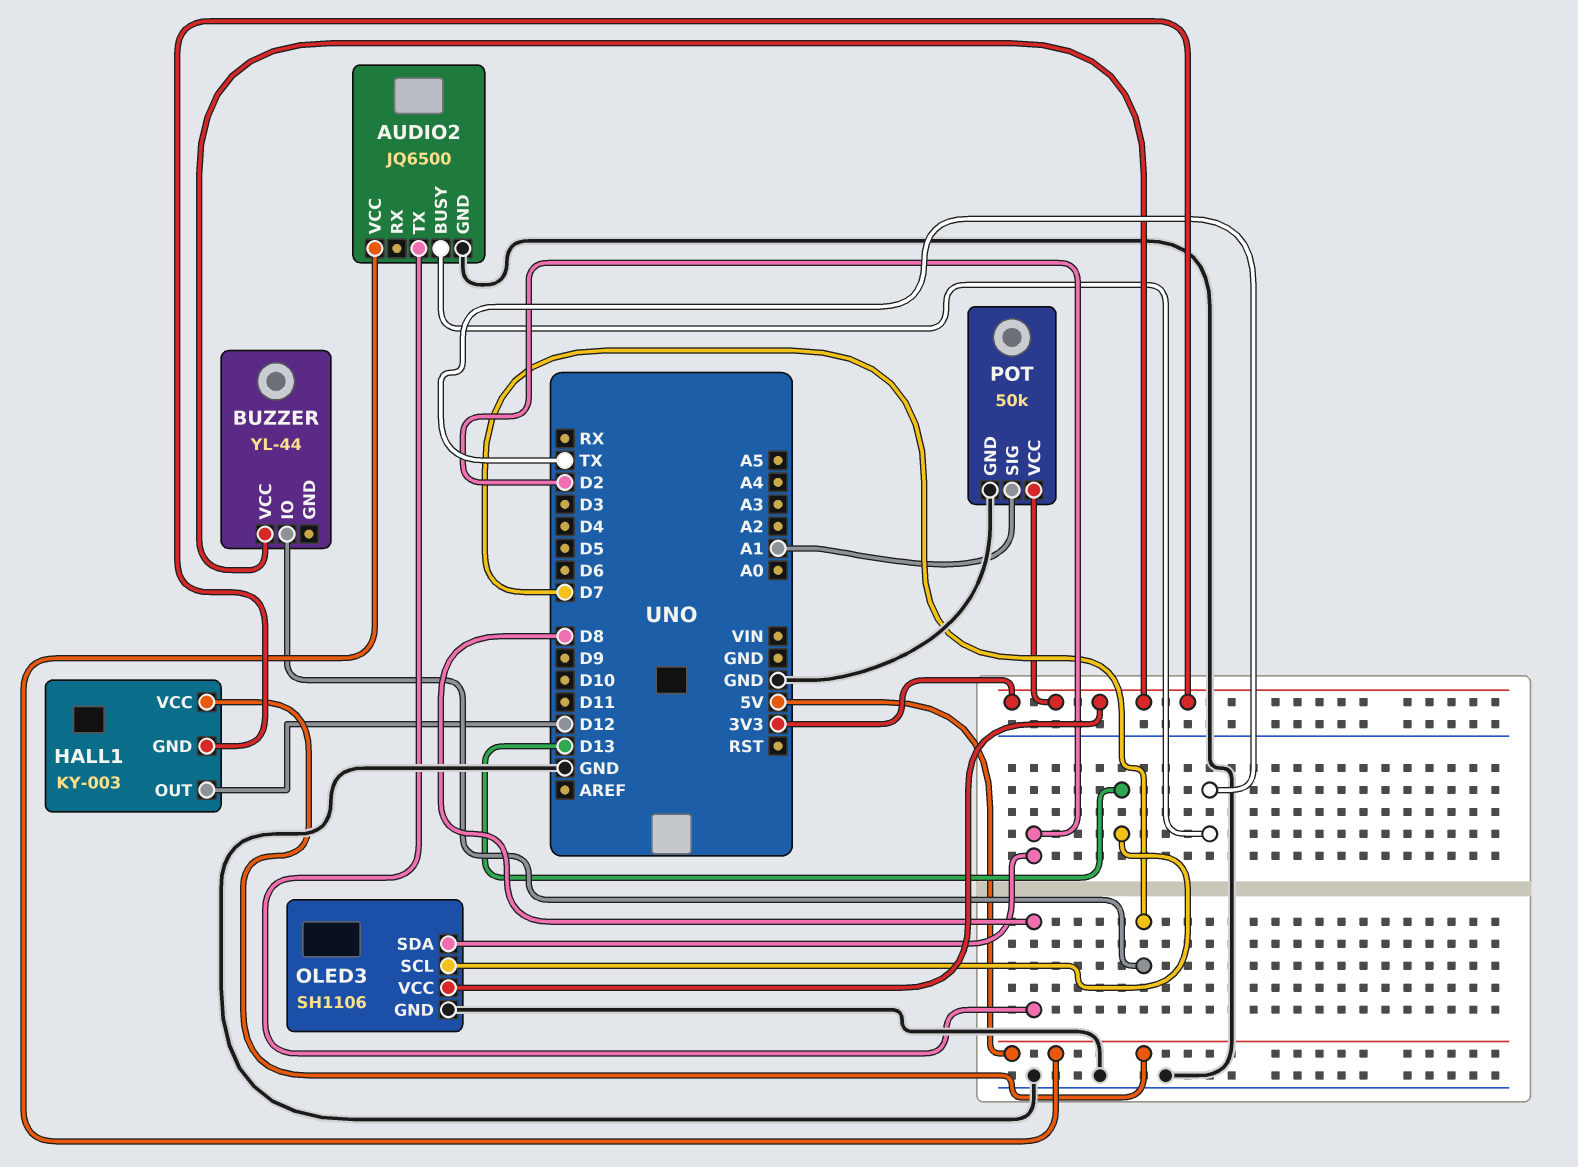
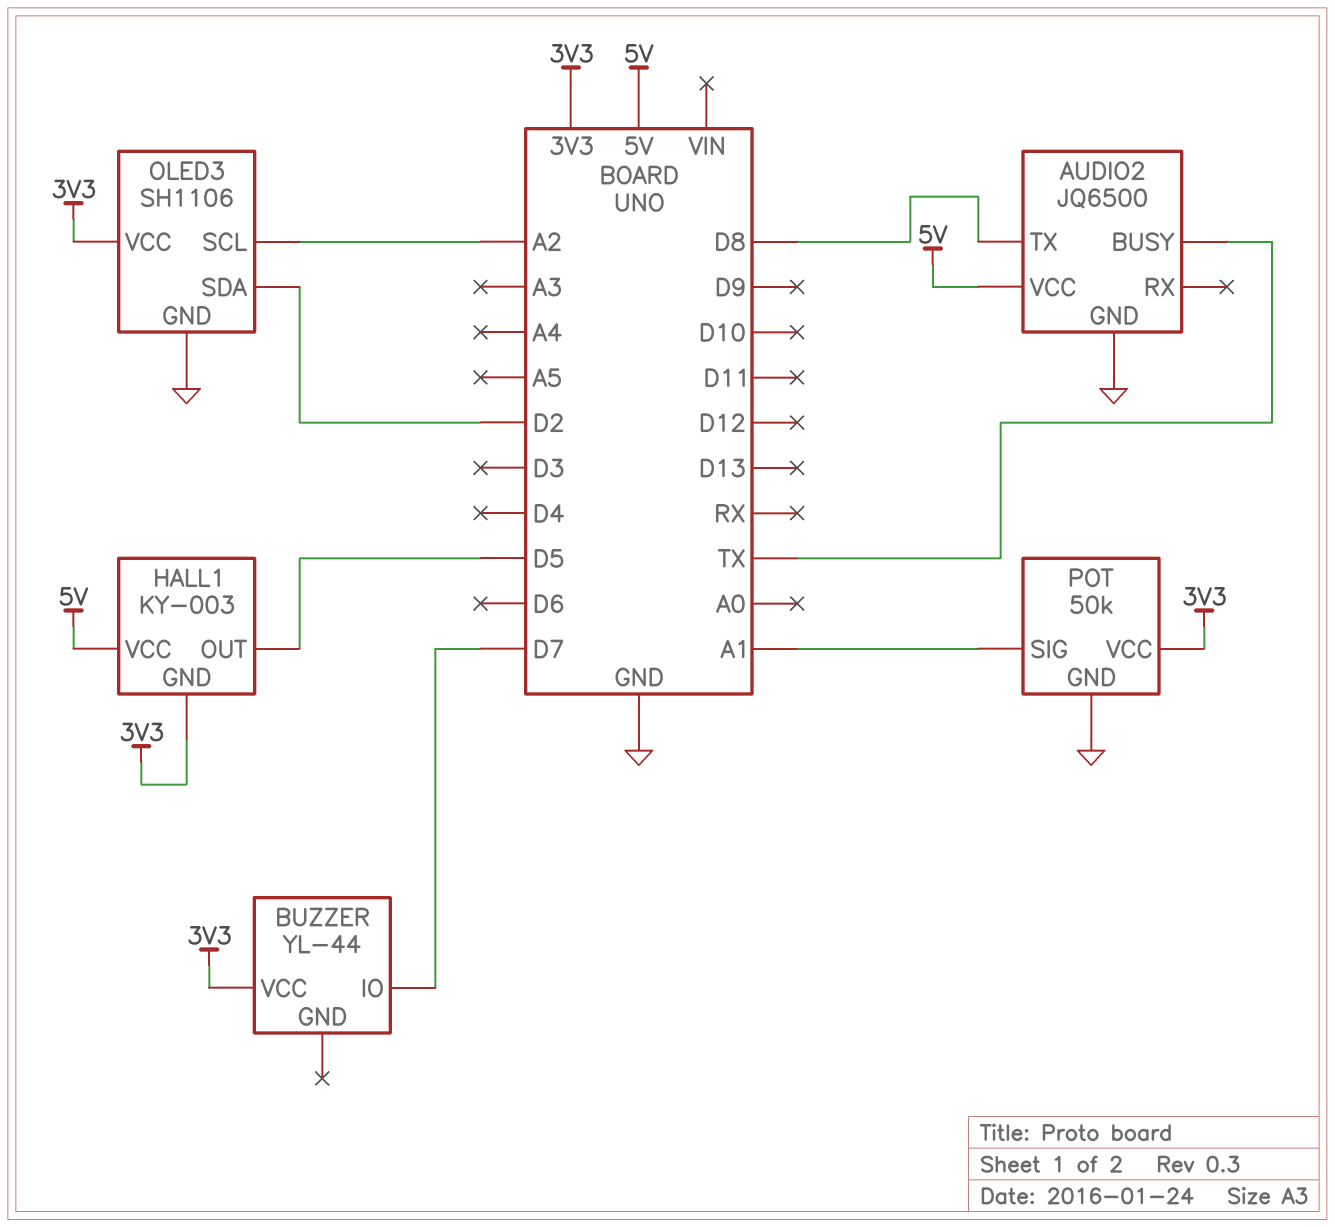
HALL1 pin OUT: D12 -> D5
OLED3 pin SCL: D13 -> A2

